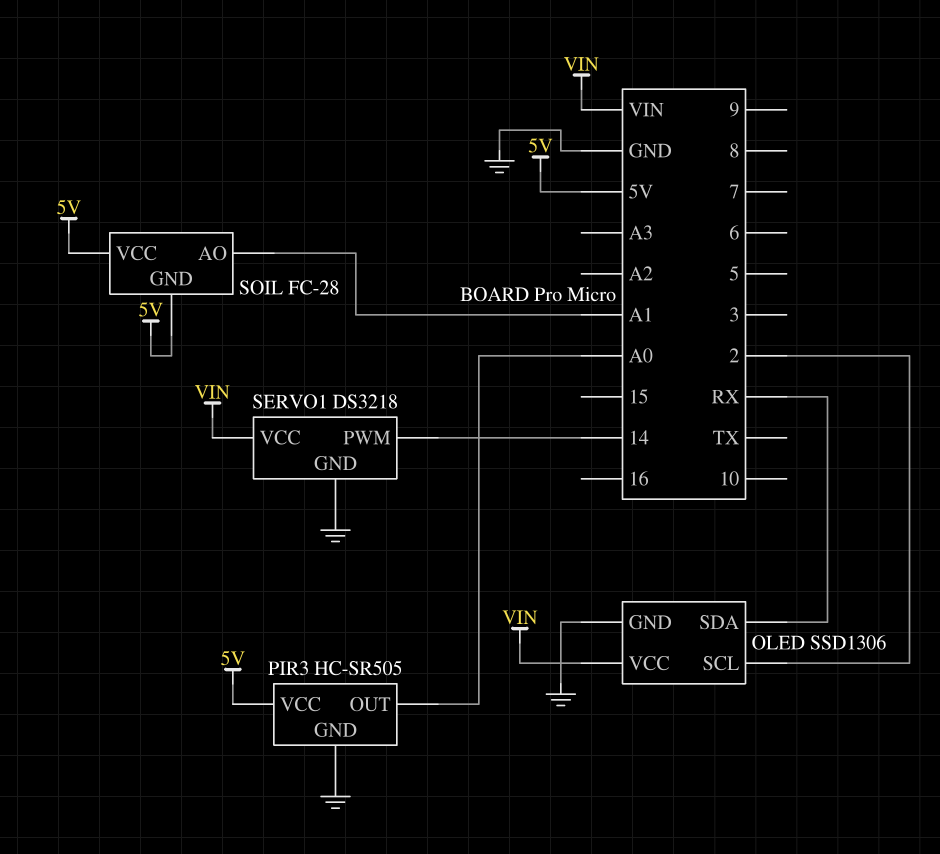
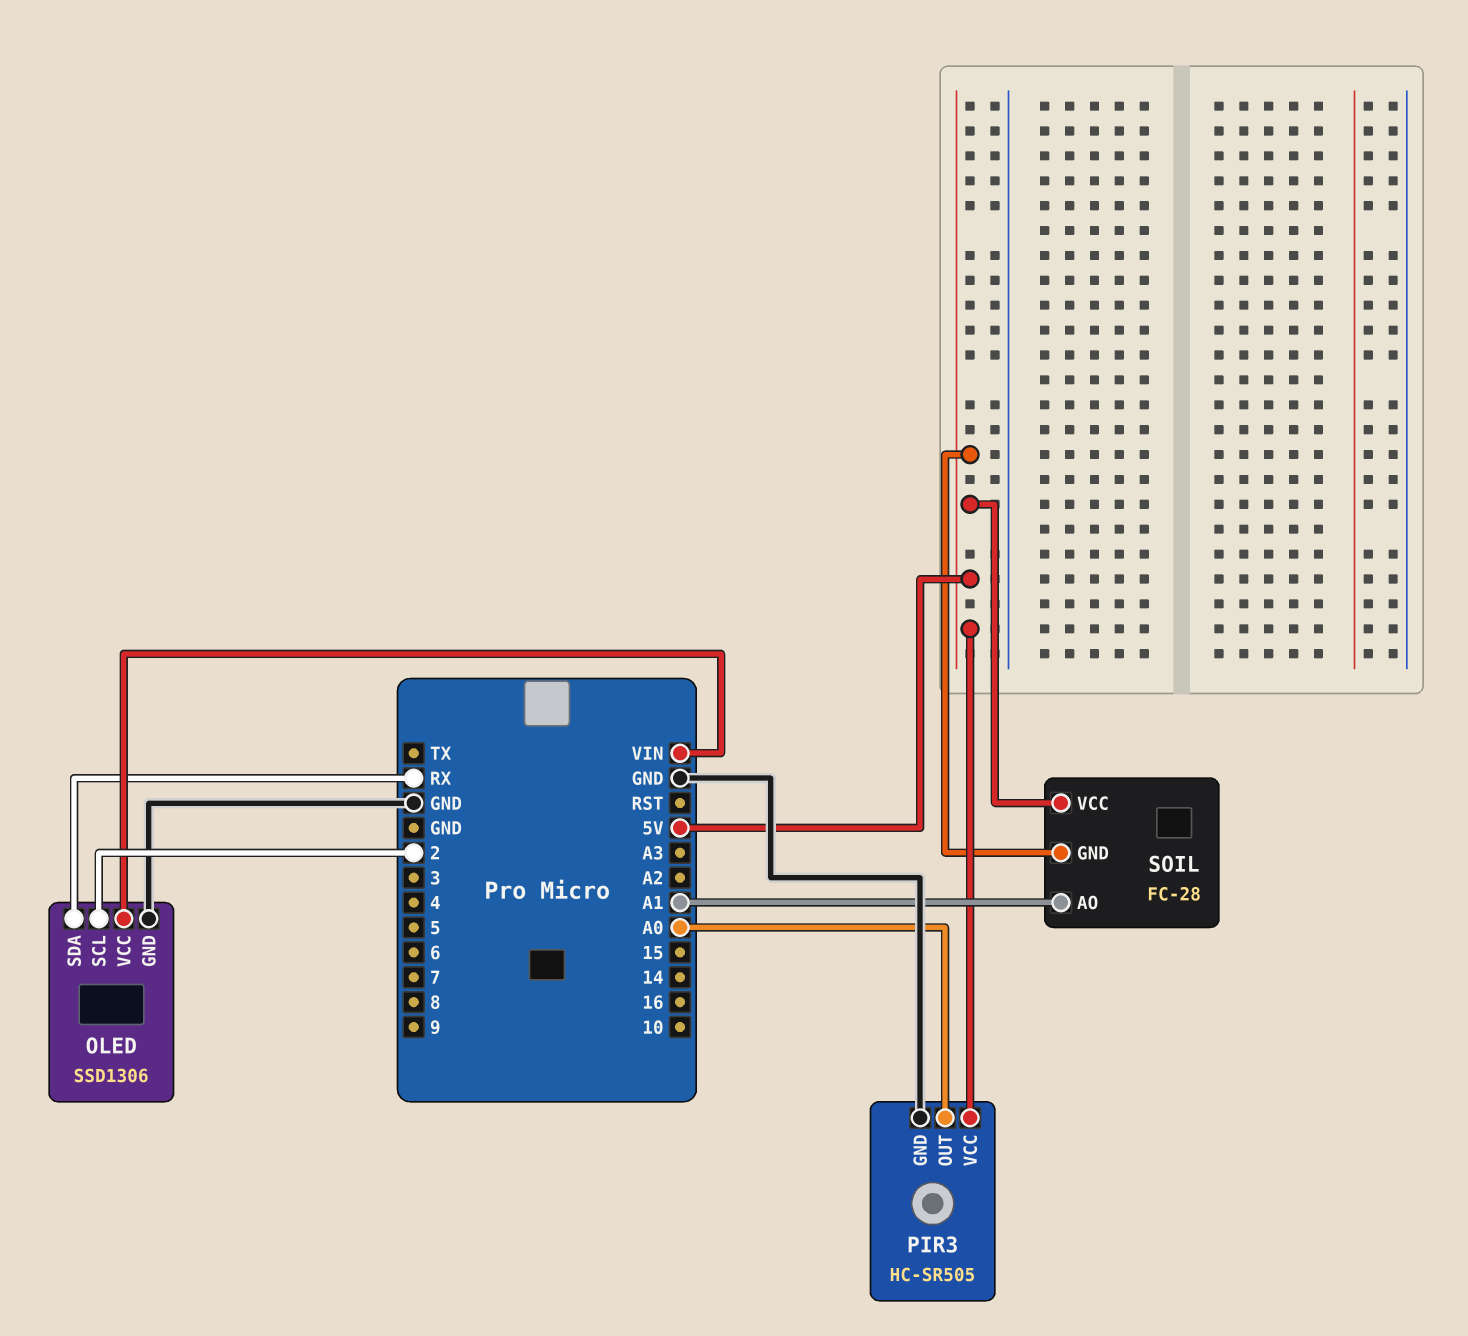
SERVO1: DS3218 -> none
SERVO1 pin GND: GND -> none
SERVO1 pin PWM: 14 -> none
SERVO1 pin VCC: VIN -> none

